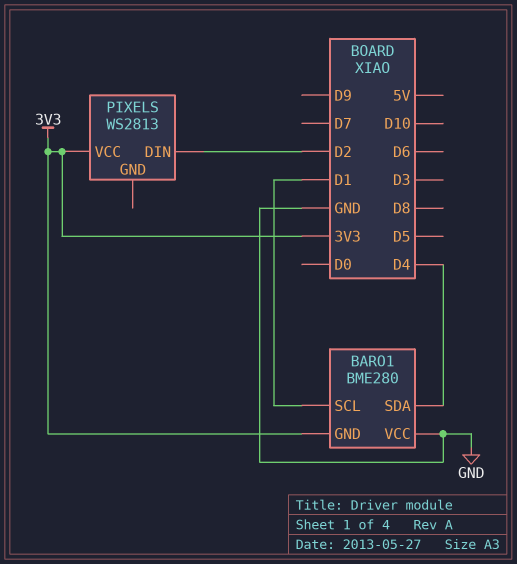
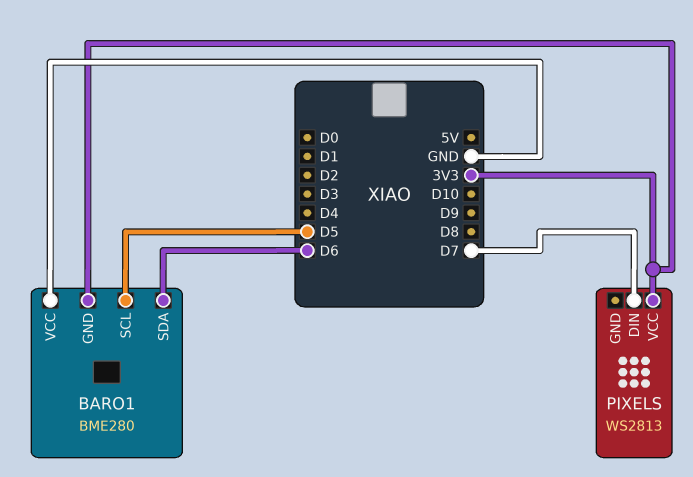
BARO1 pin SCL: D1 -> D5
BARO1 pin SDA: D4 -> D6
PIXELS pin DIN: D2 -> D7

